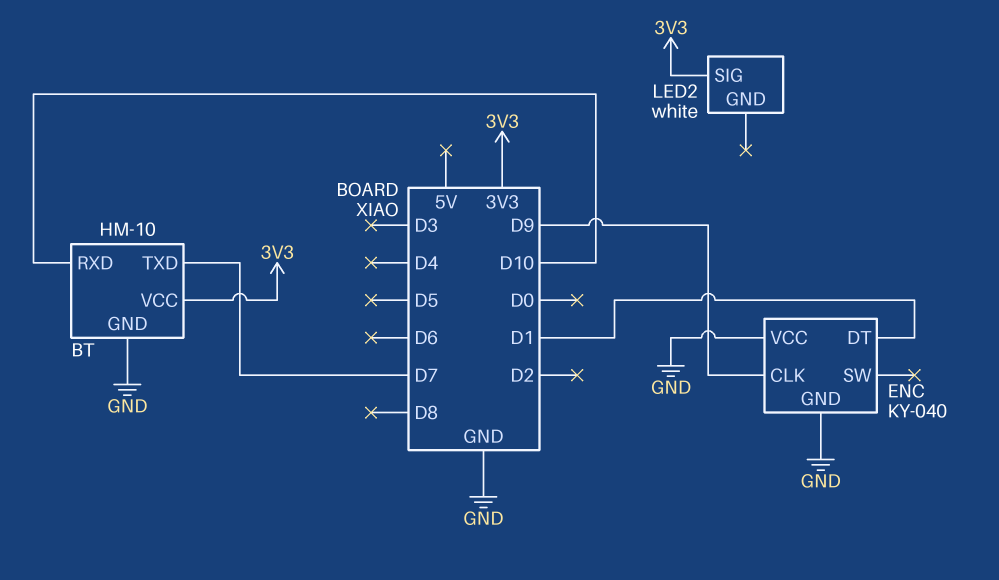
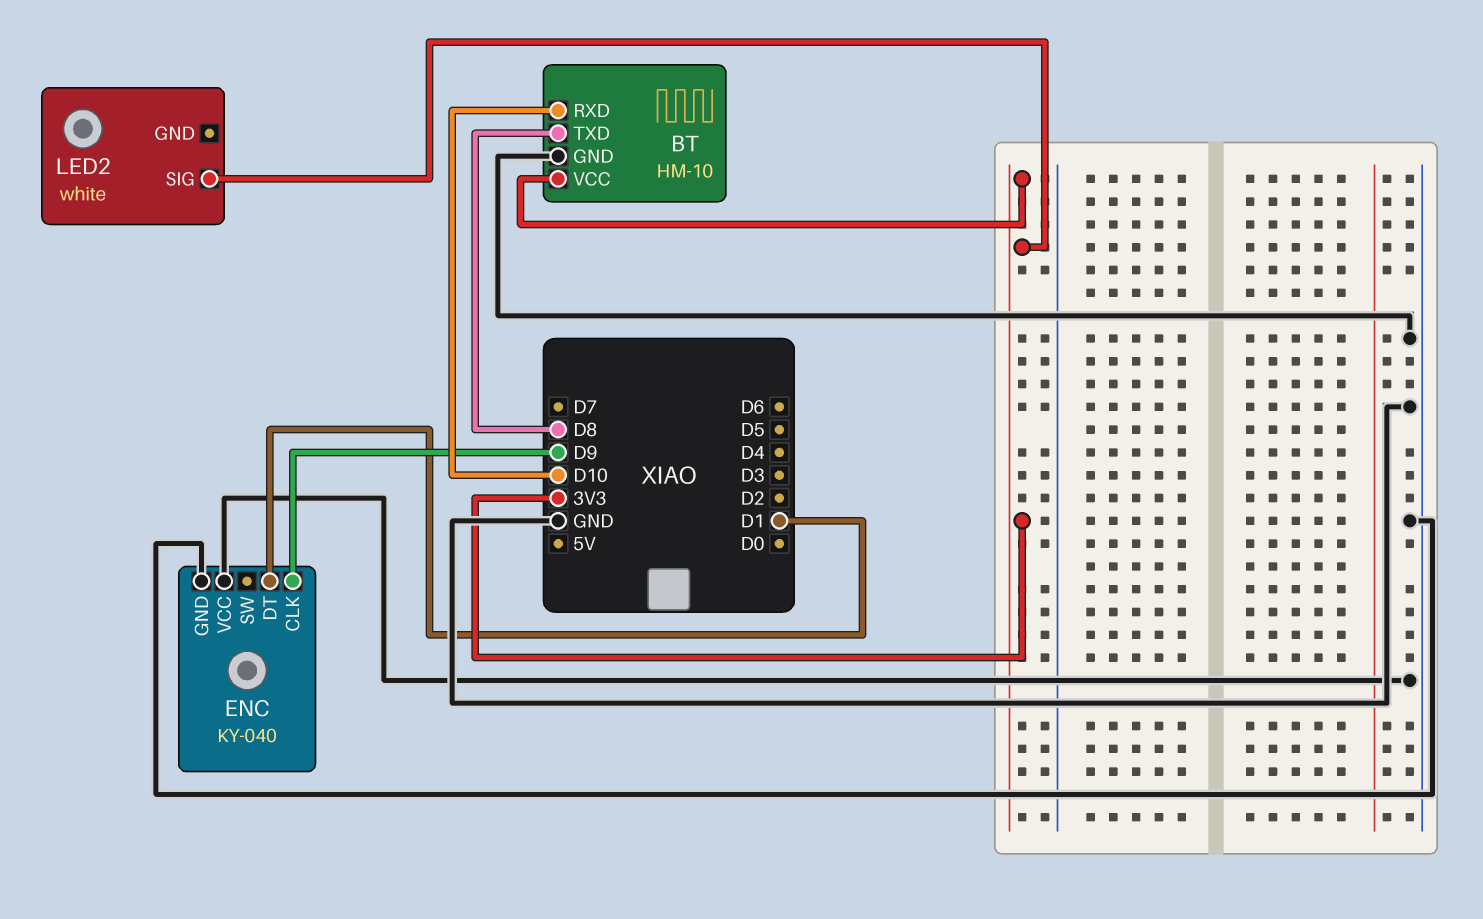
BT pin TXD: D7 -> D8

